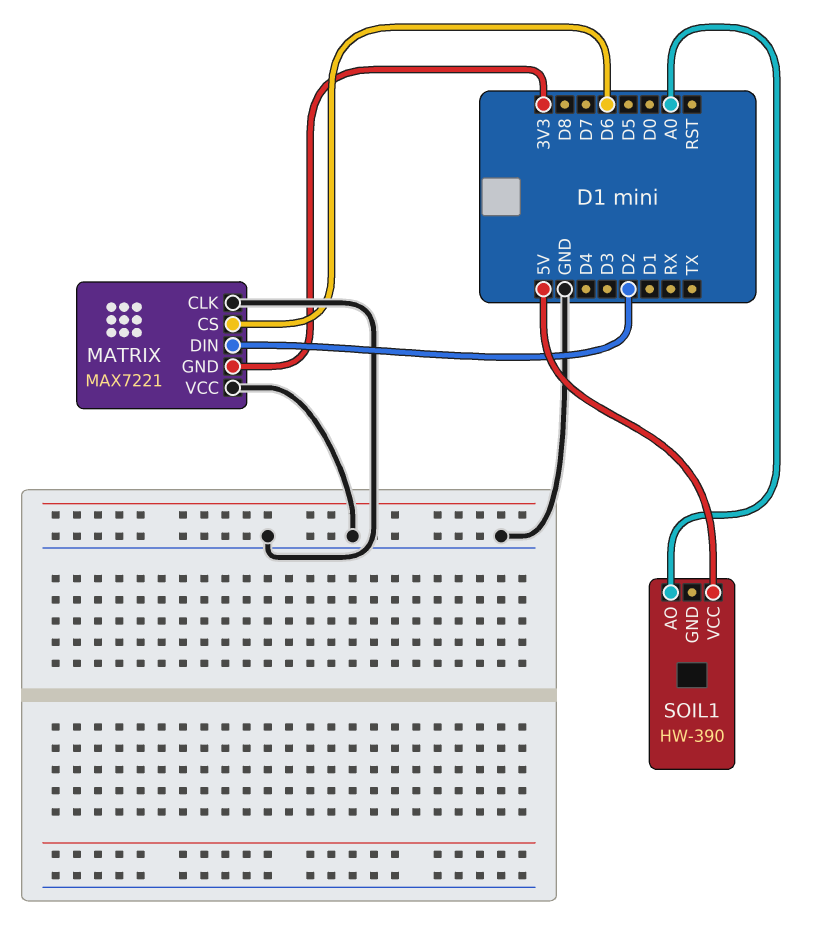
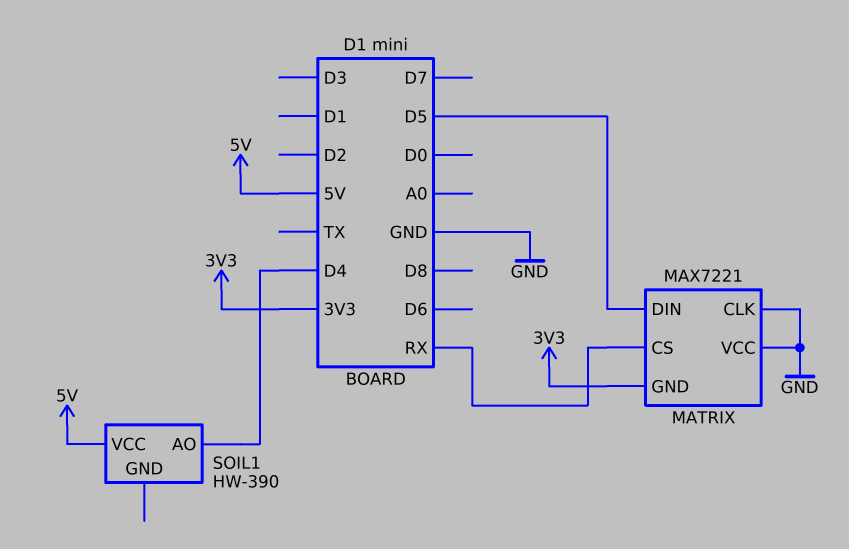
MATRIX pin CS: D6 -> RX
MATRIX pin DIN: D2 -> D5
SOIL1 pin AO: A0 -> D4

